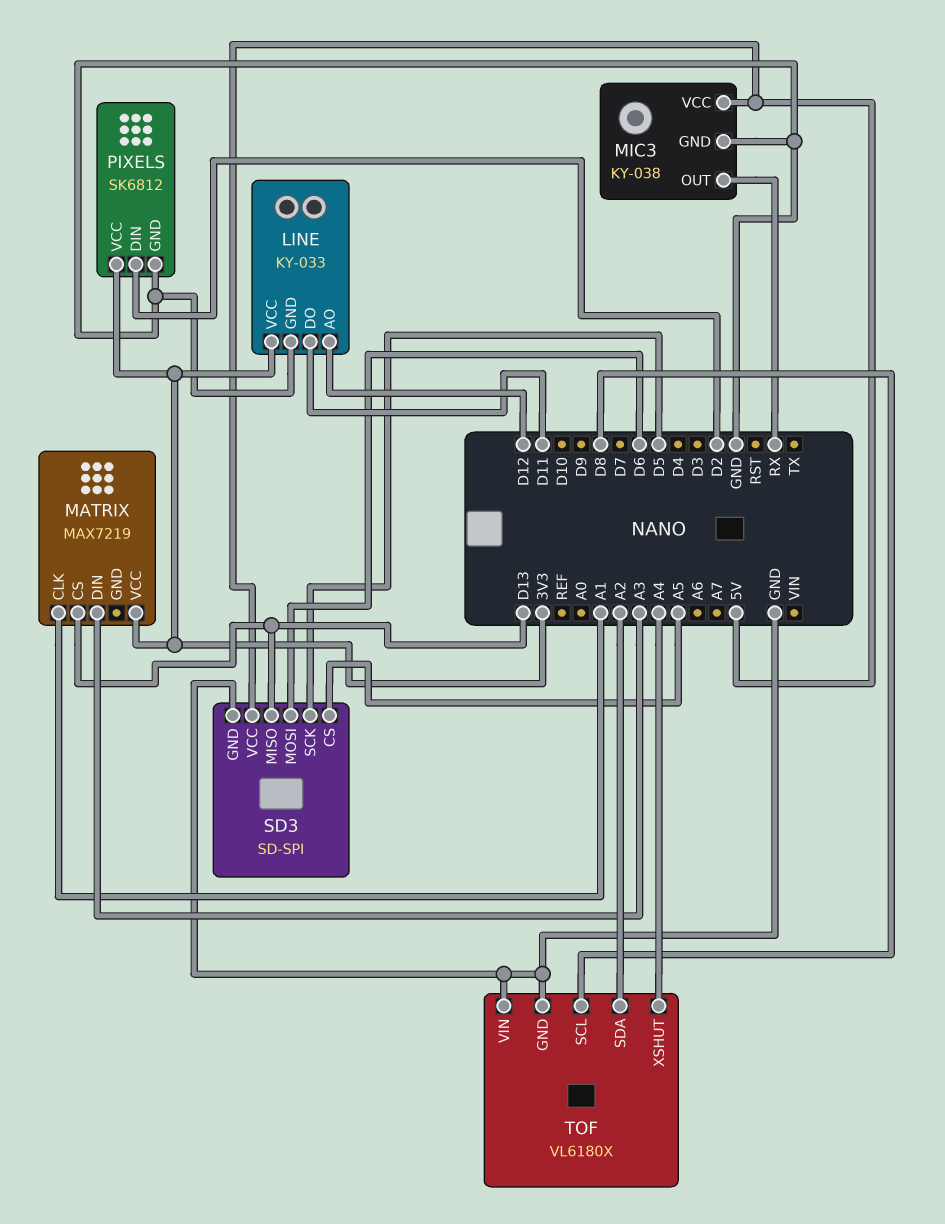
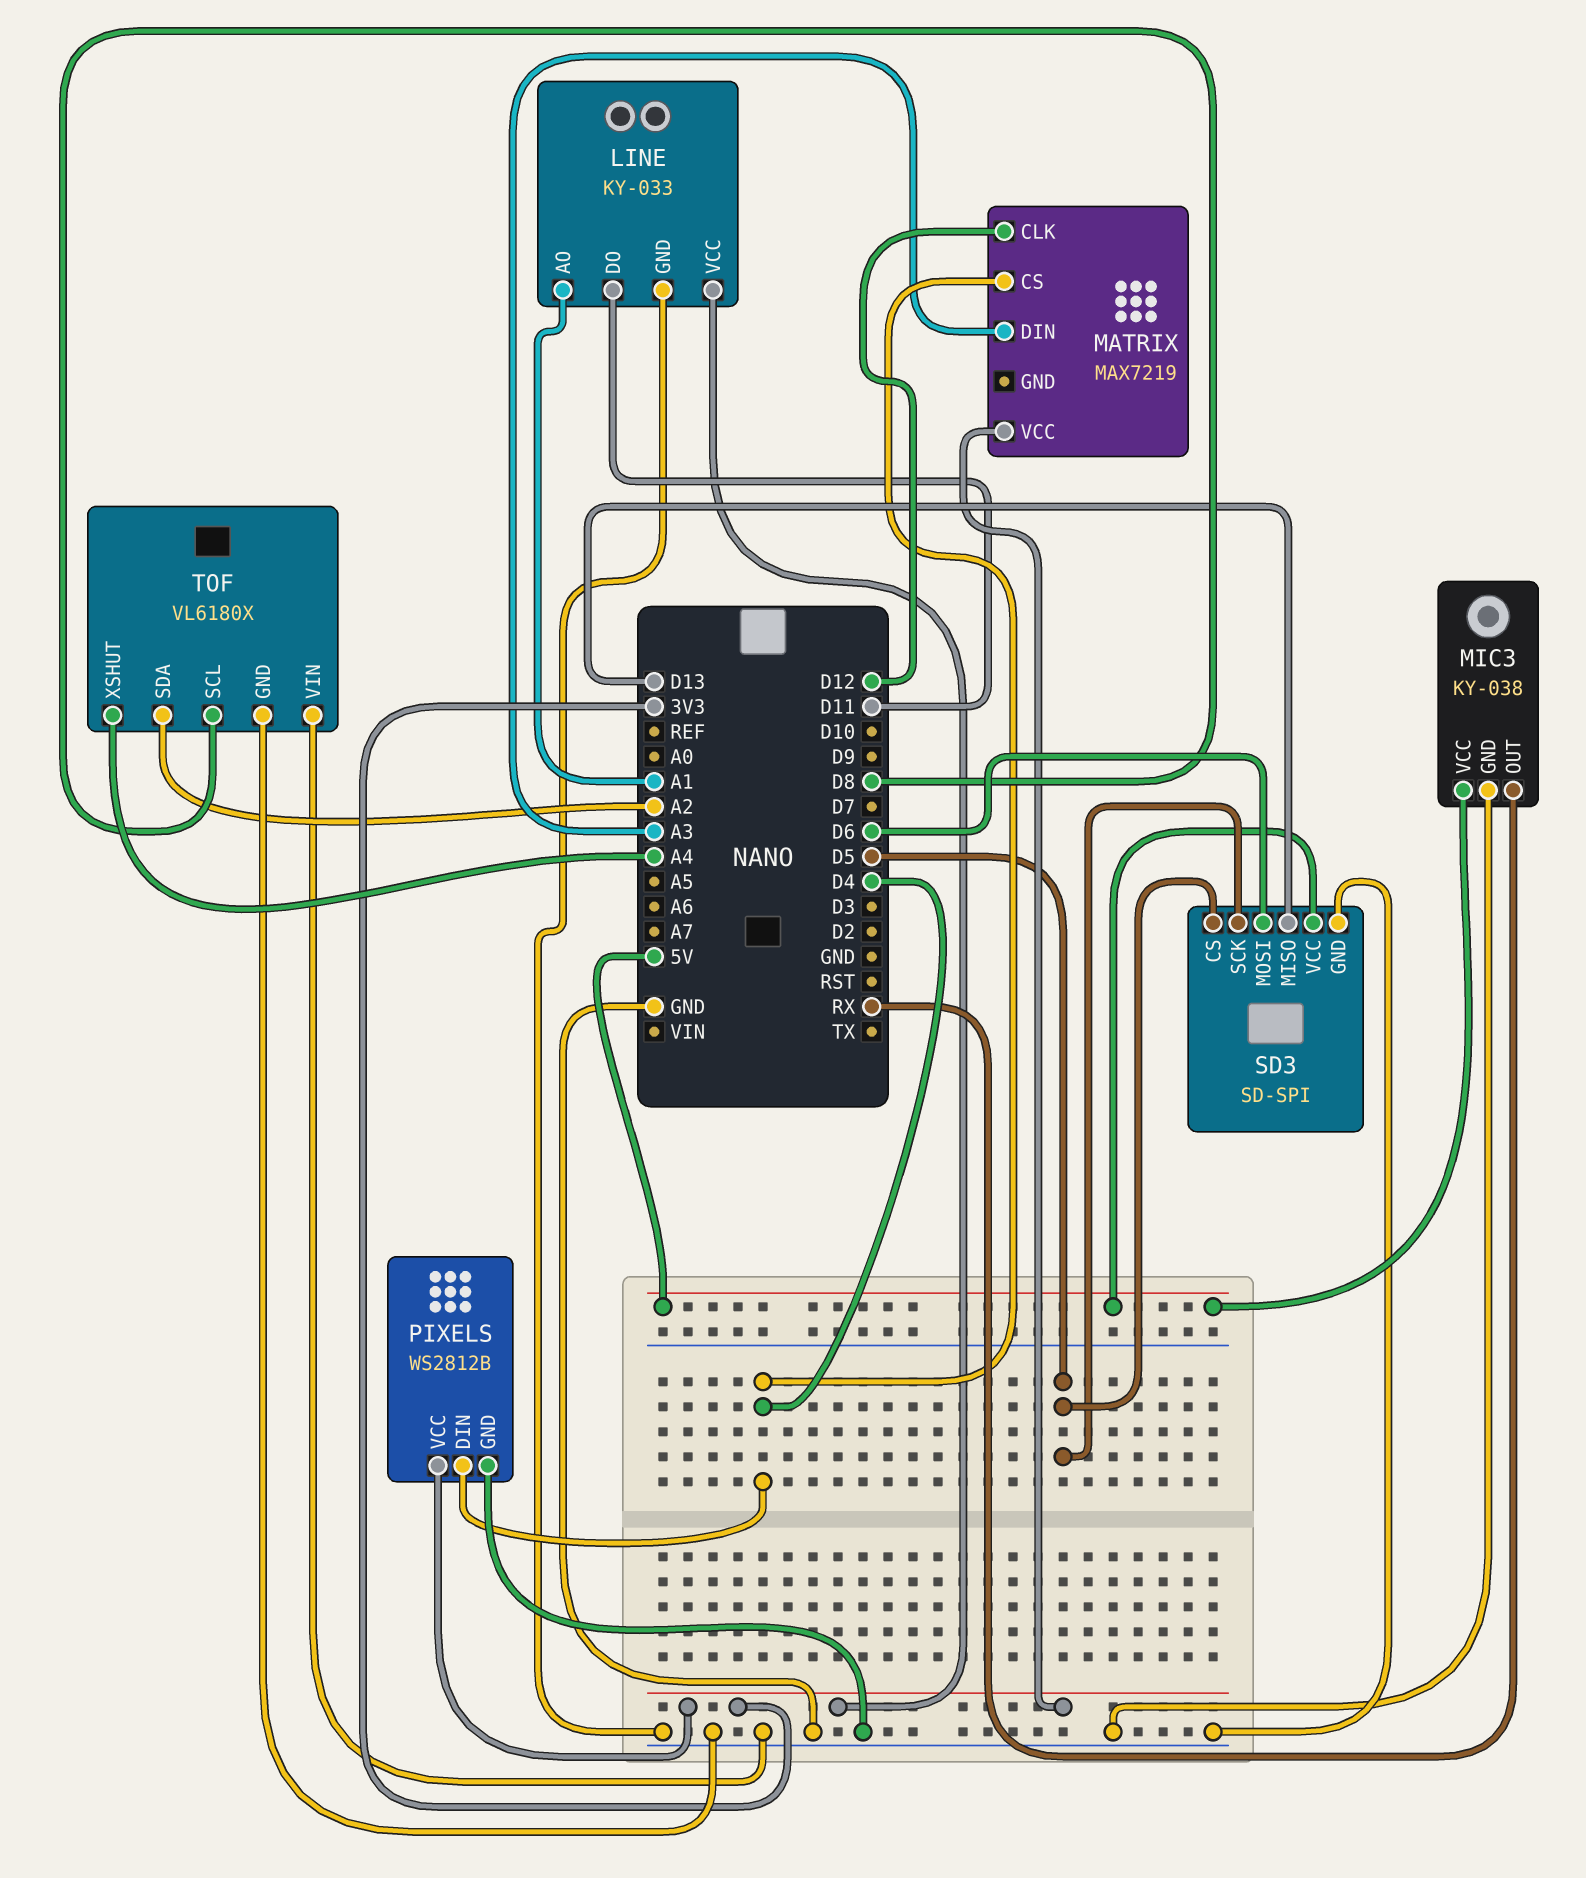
LINE pin AO: D12 -> A1
MATRIX pin CLK: A1 -> D12
MATRIX pin CS: D13 -> D4
PIXELS: SK6812 -> WS2812B
PIXELS pin DIN: D2 -> D4
SD3 pin CS: A5 -> D5

